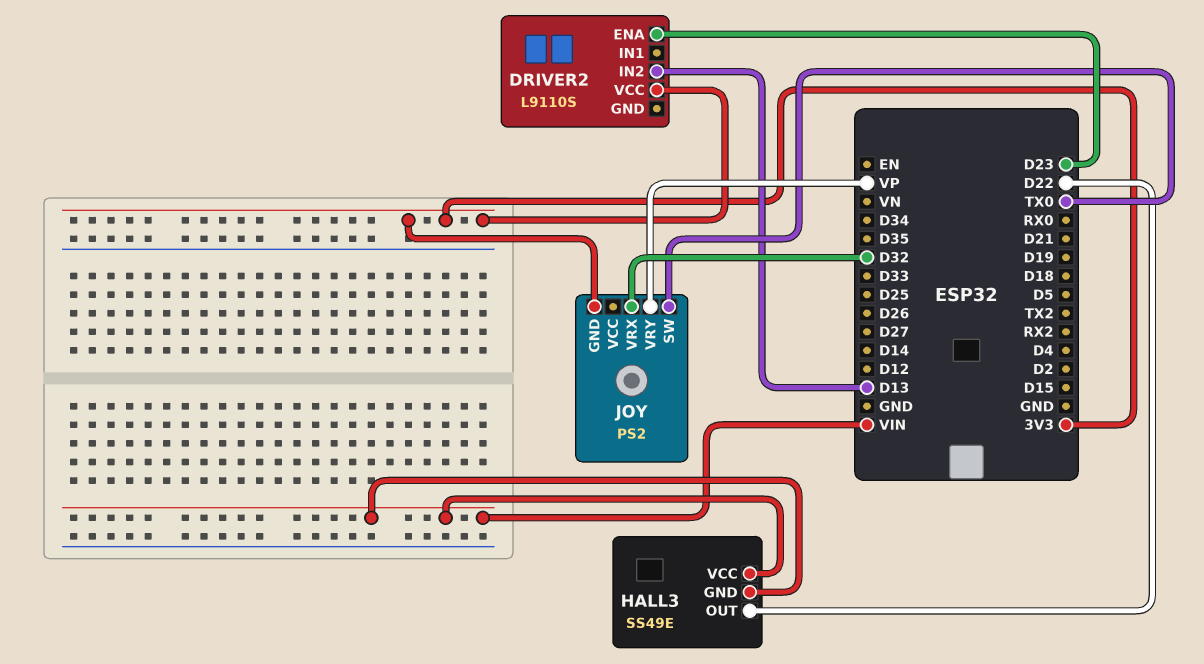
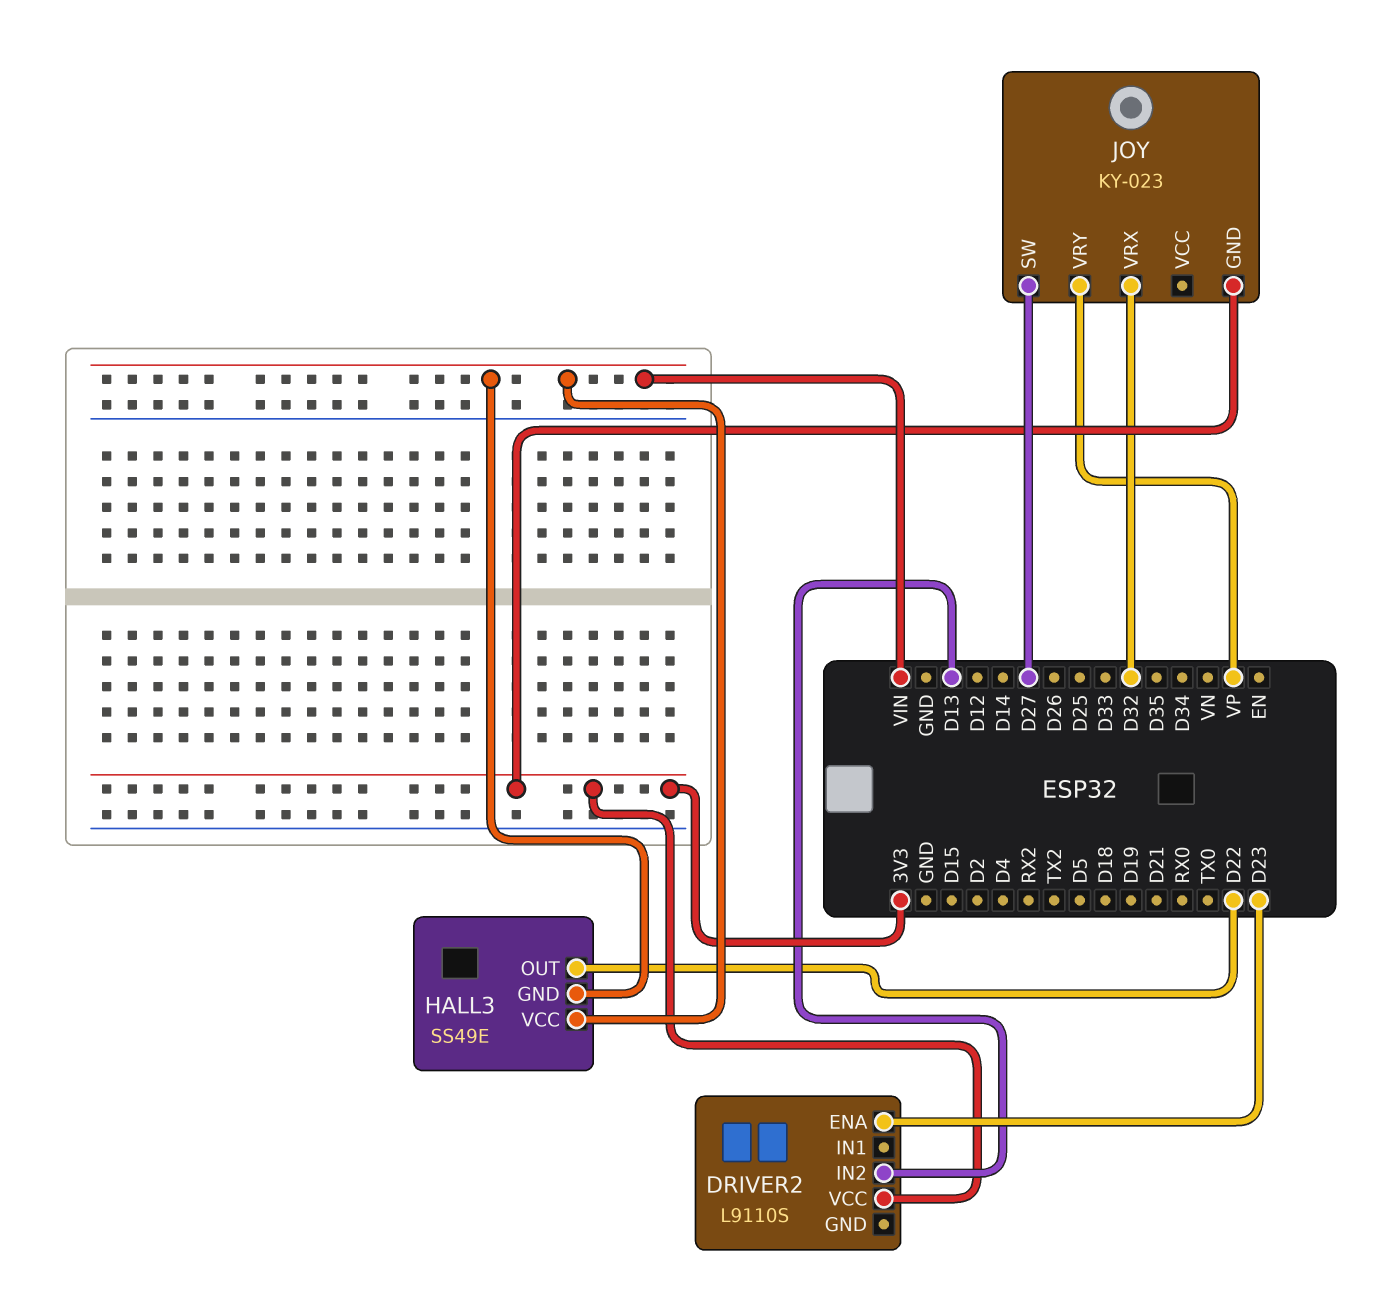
JOY: PS2 -> KY-023
JOY pin SW: TX0 -> D27

